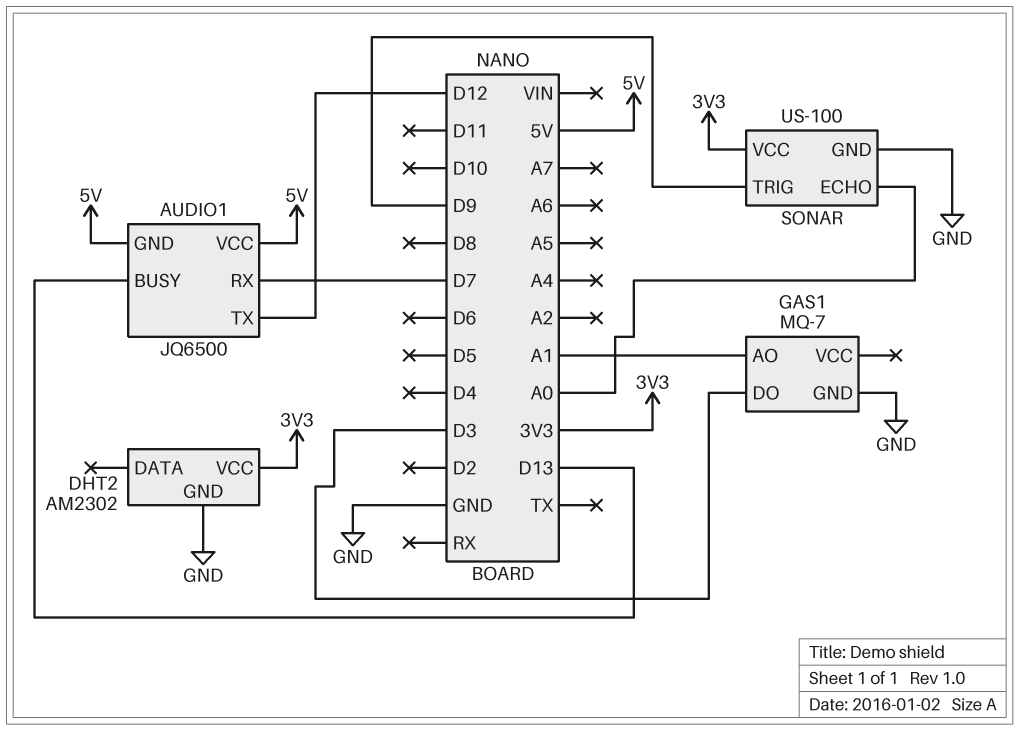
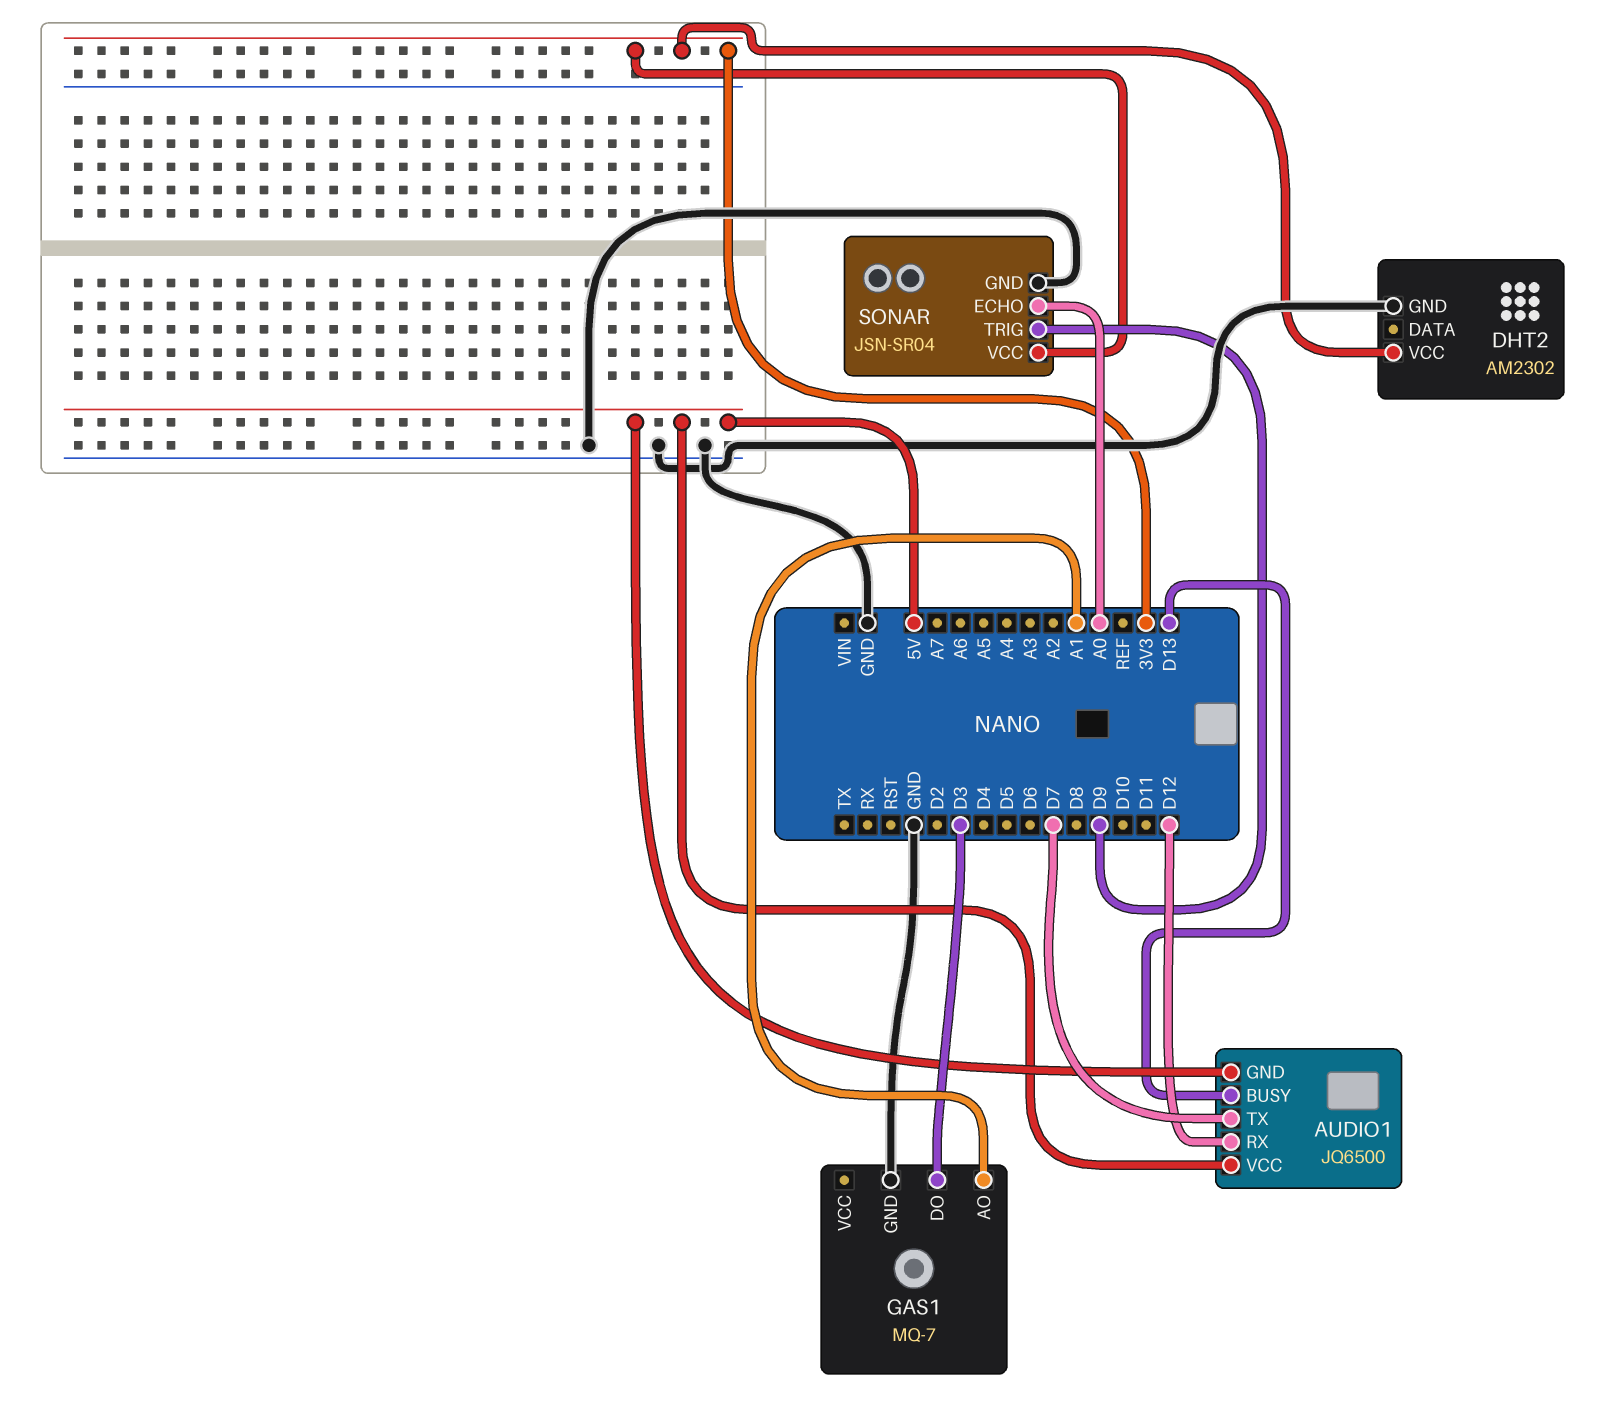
AUDIO1 pin RX: D7 -> D12
AUDIO1 pin TX: D12 -> D7
SONAR: US-100 -> JSN-SR04

